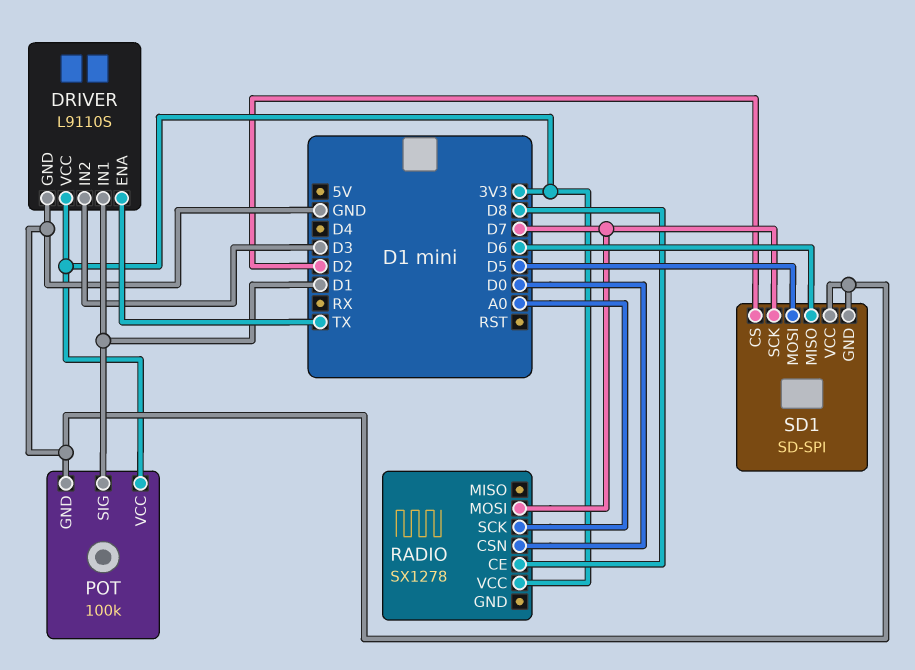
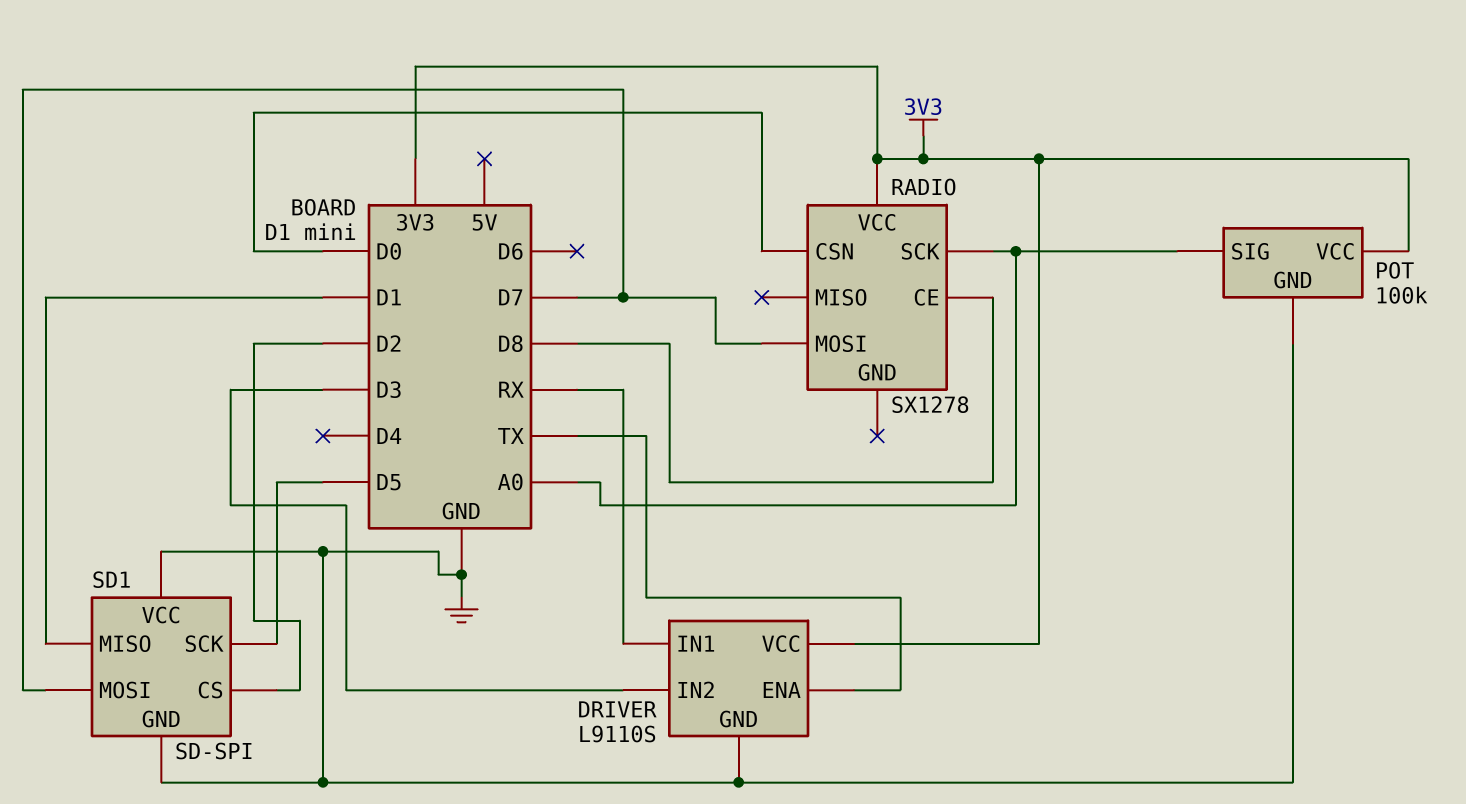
DRIVER pin IN1: D1 -> RX
POT pin SIG: D1 -> A0
SD1 pin MISO: D6 -> D1
SD1 pin MOSI: D5 -> D7
SD1 pin SCK: D7 -> D5

